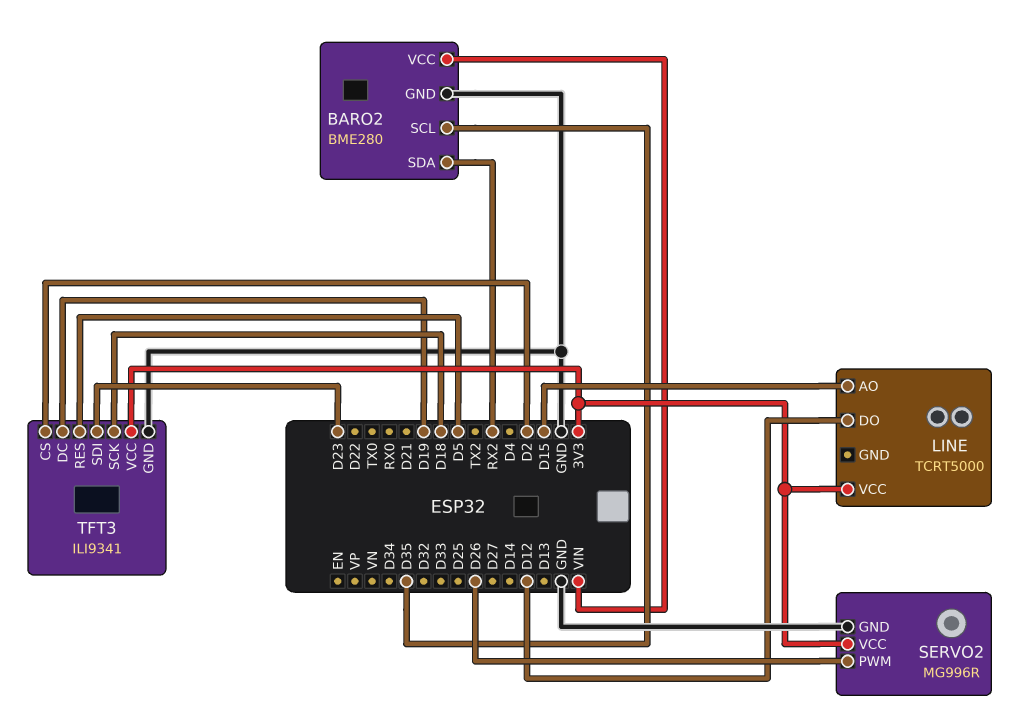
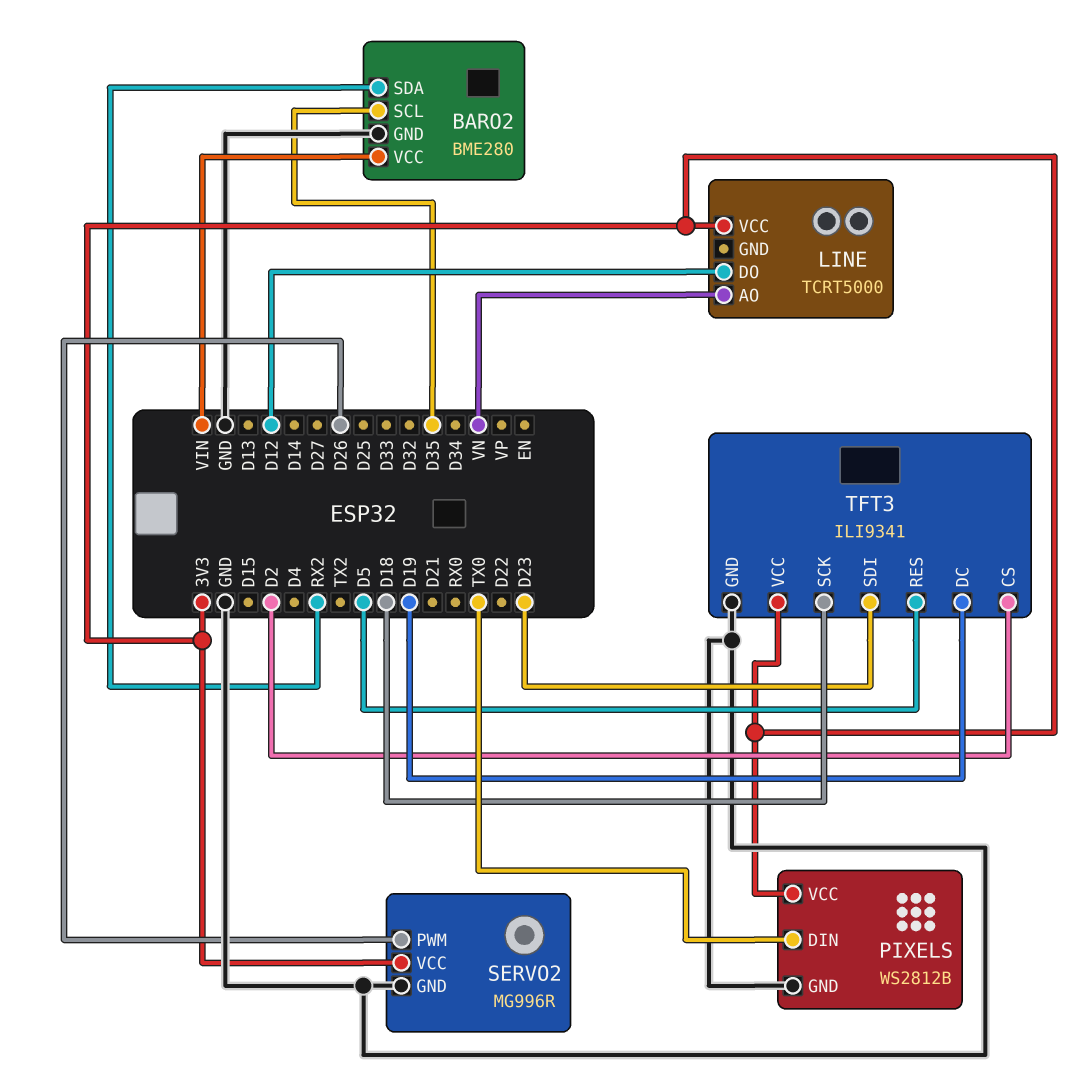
LINE pin AO: D15 -> VN
PIXELS: none -> WS2812B
PIXELS pin DIN: none -> TX0
PIXELS pin GND: none -> GND
PIXELS pin VCC: none -> 3V3

